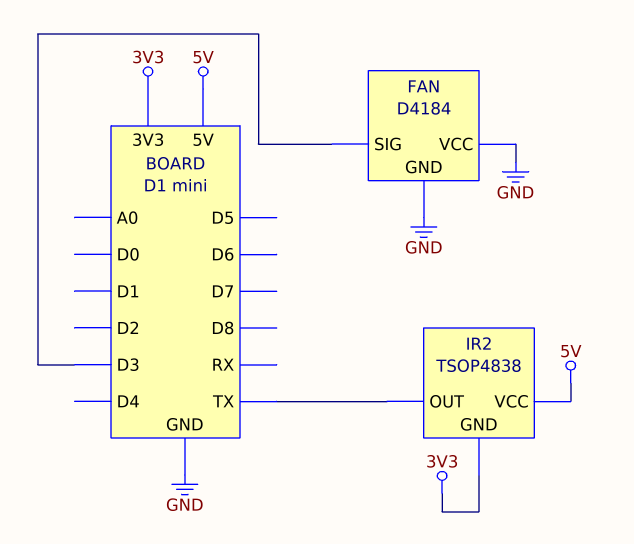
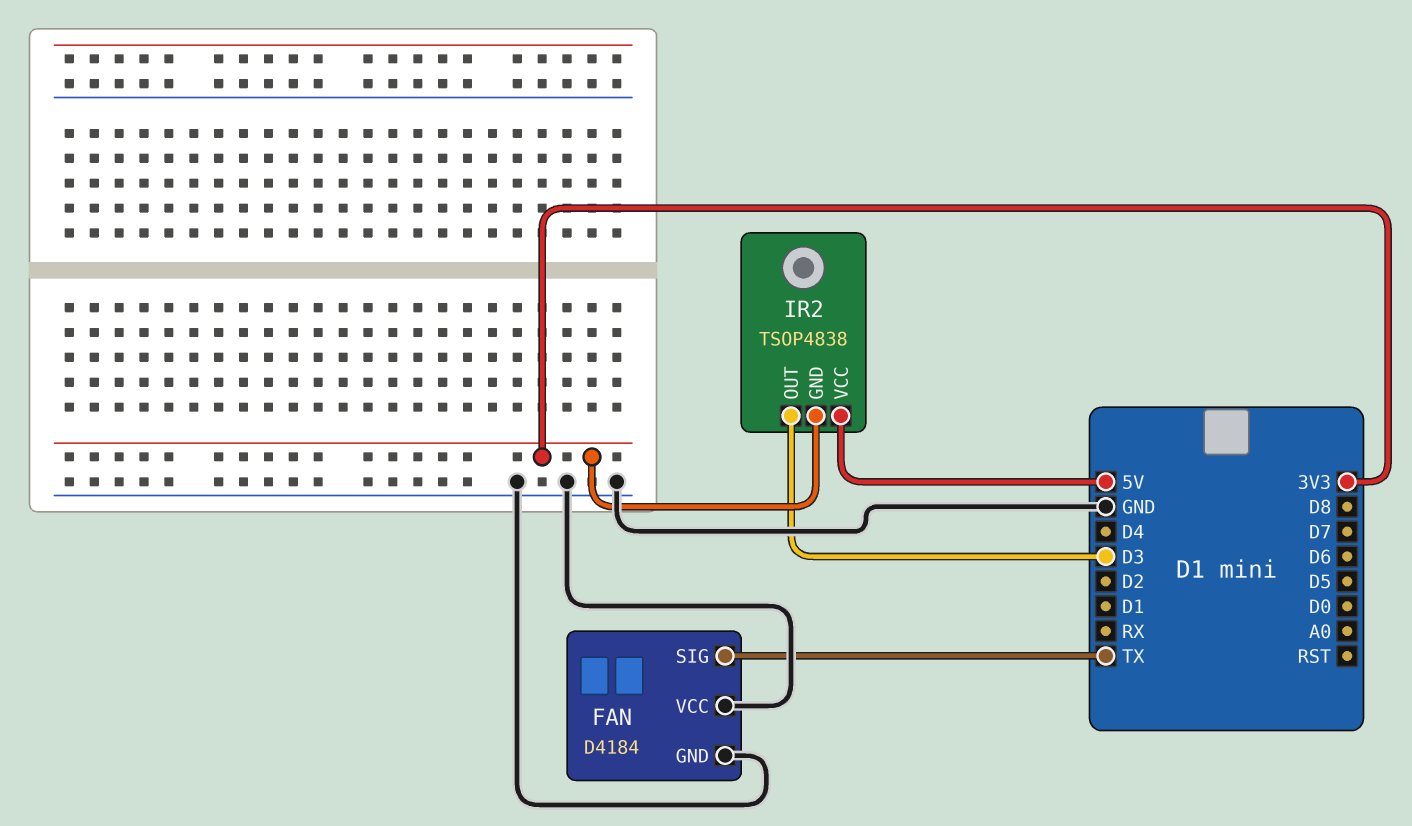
FAN pin SIG: D3 -> TX
IR2 pin OUT: TX -> D3

